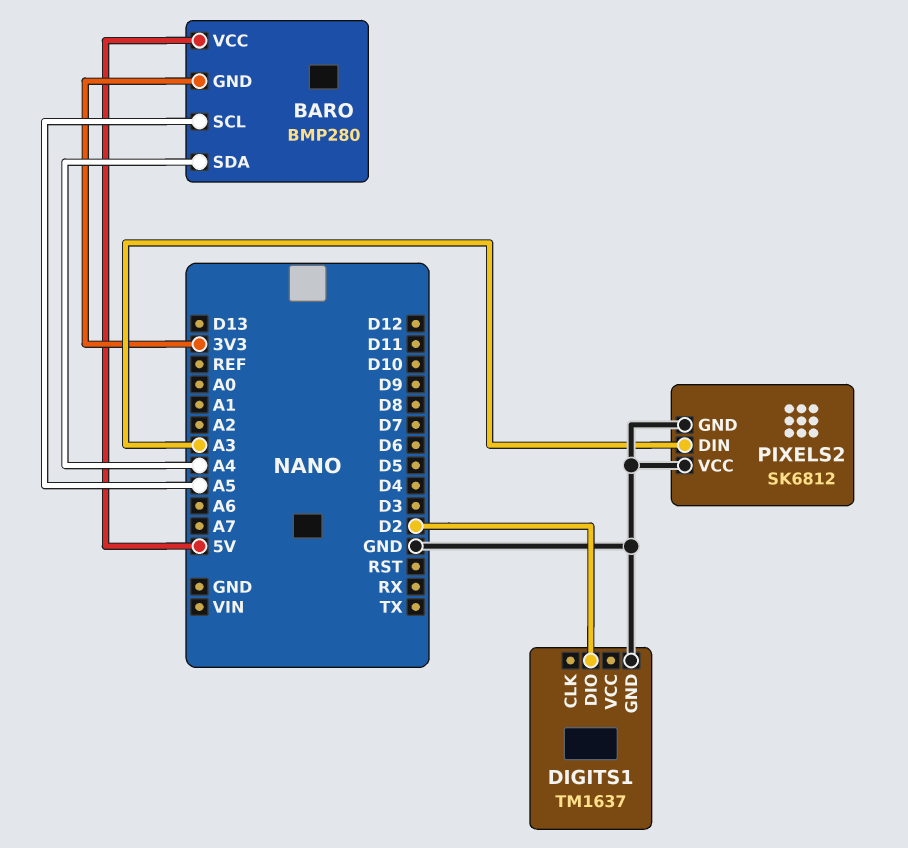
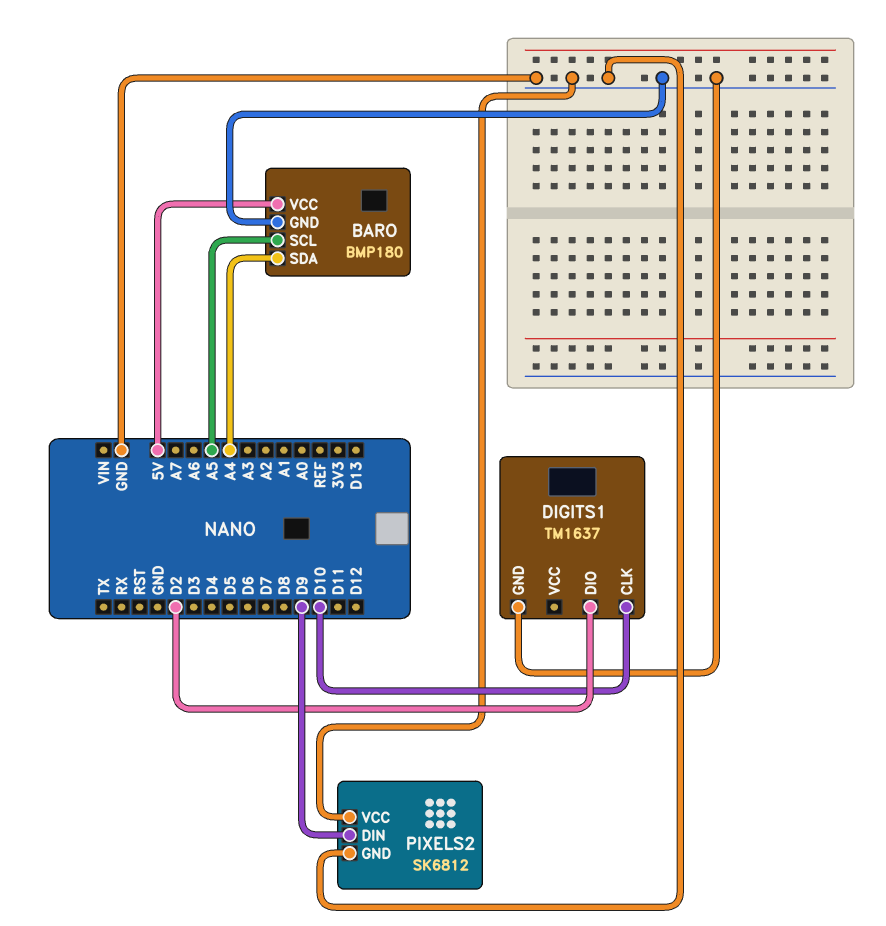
BARO: BMP280 -> BMP180
BARO pin GND: 3V3 -> GND
DIGITS1 pin CLK: none -> D10
PIXELS2 pin DIN: A3 -> D9

